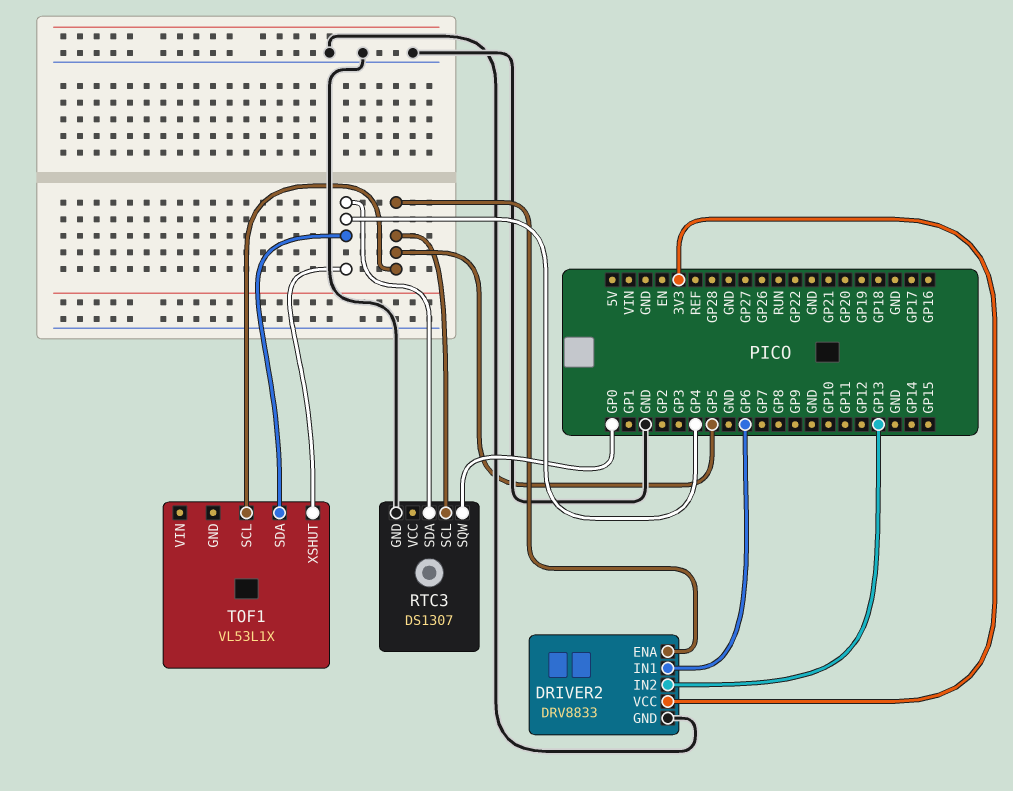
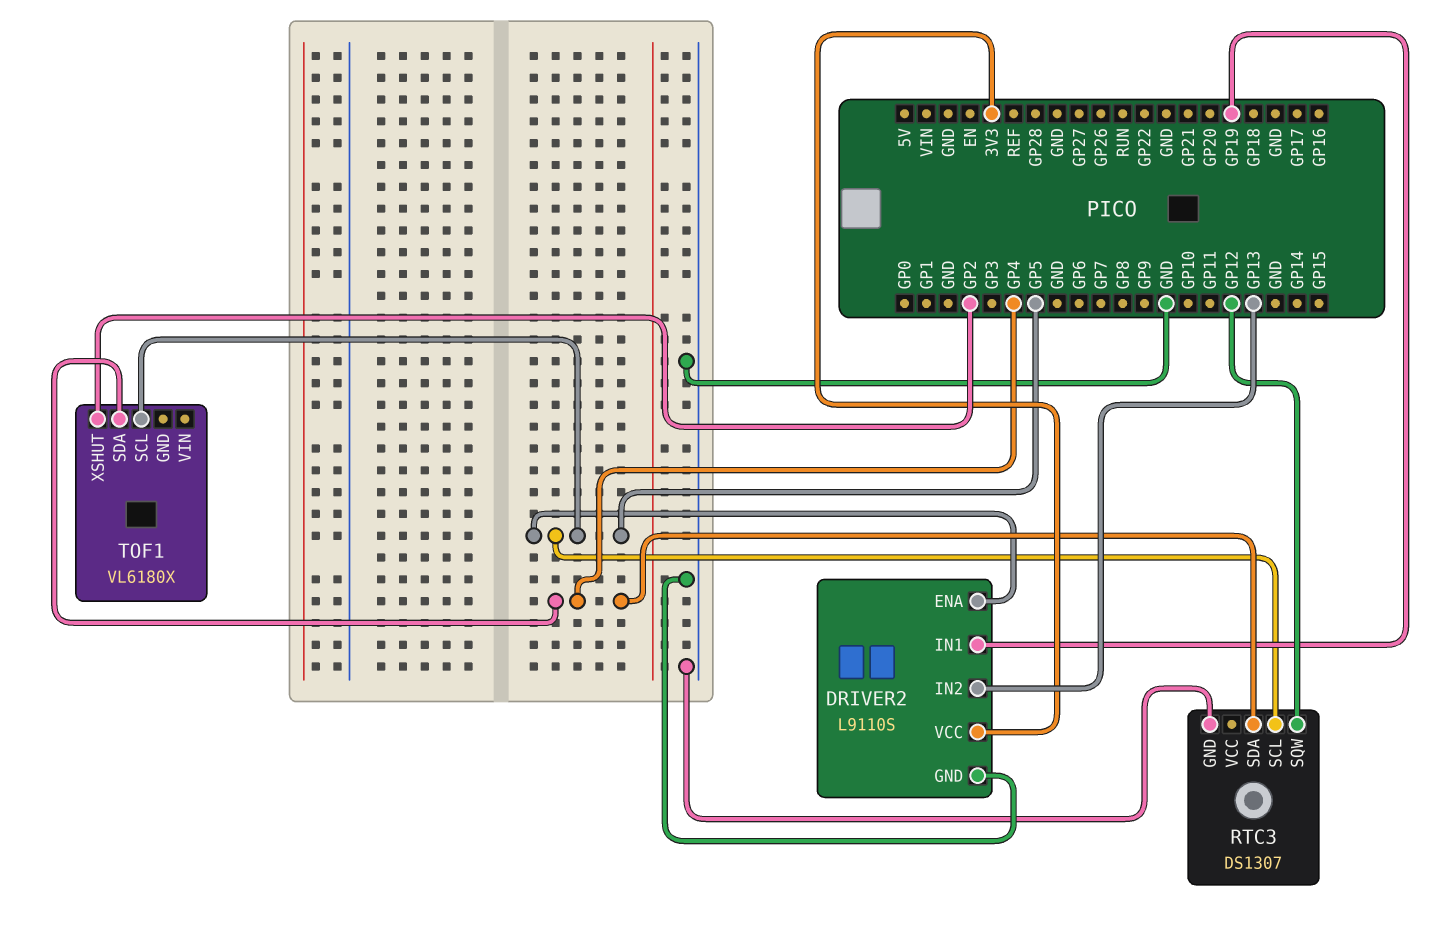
DRIVER2: DRV8833 -> L9110S
DRIVER2 pin IN1: GP6 -> GP19
RTC3 pin SQW: GP0 -> GP12
TOF1: VL53L1X -> VL6180X
TOF1 pin XSHUT: GP4 -> GP2

